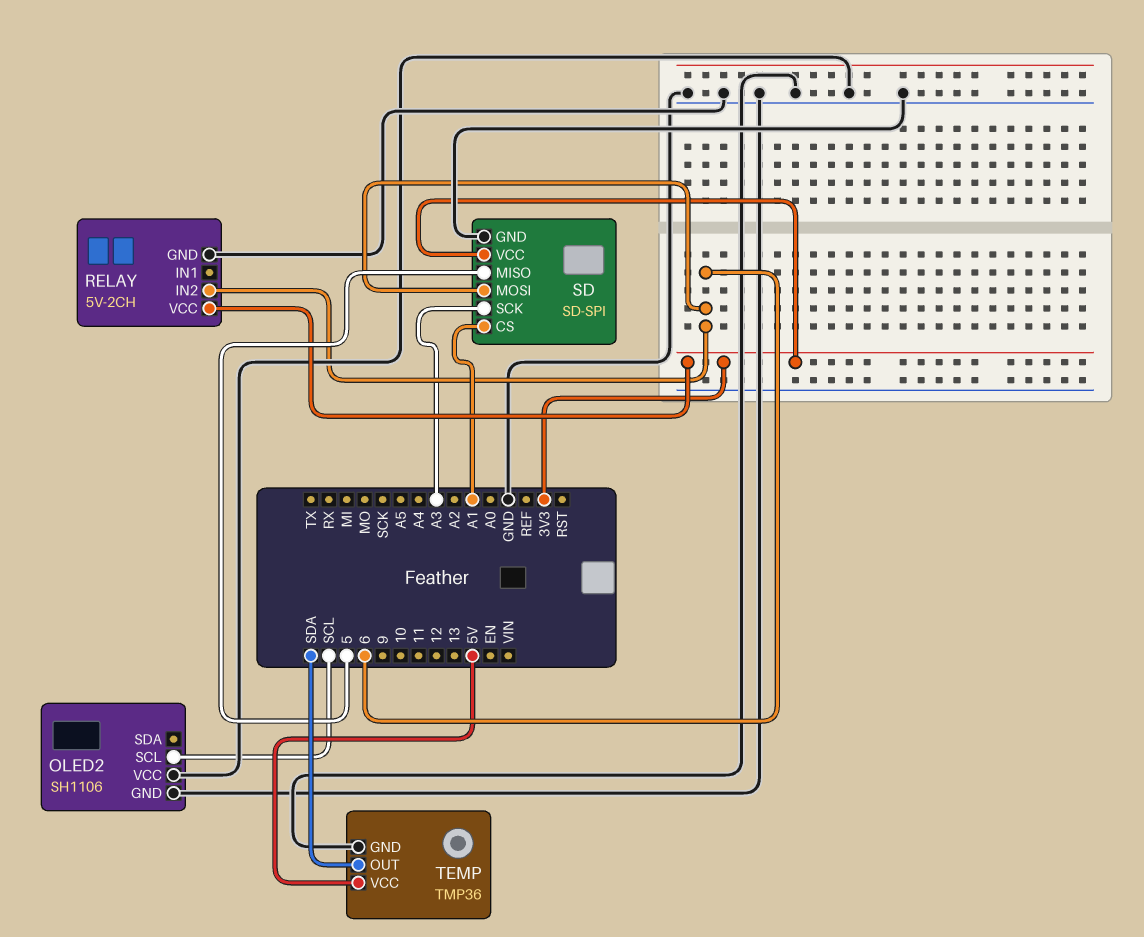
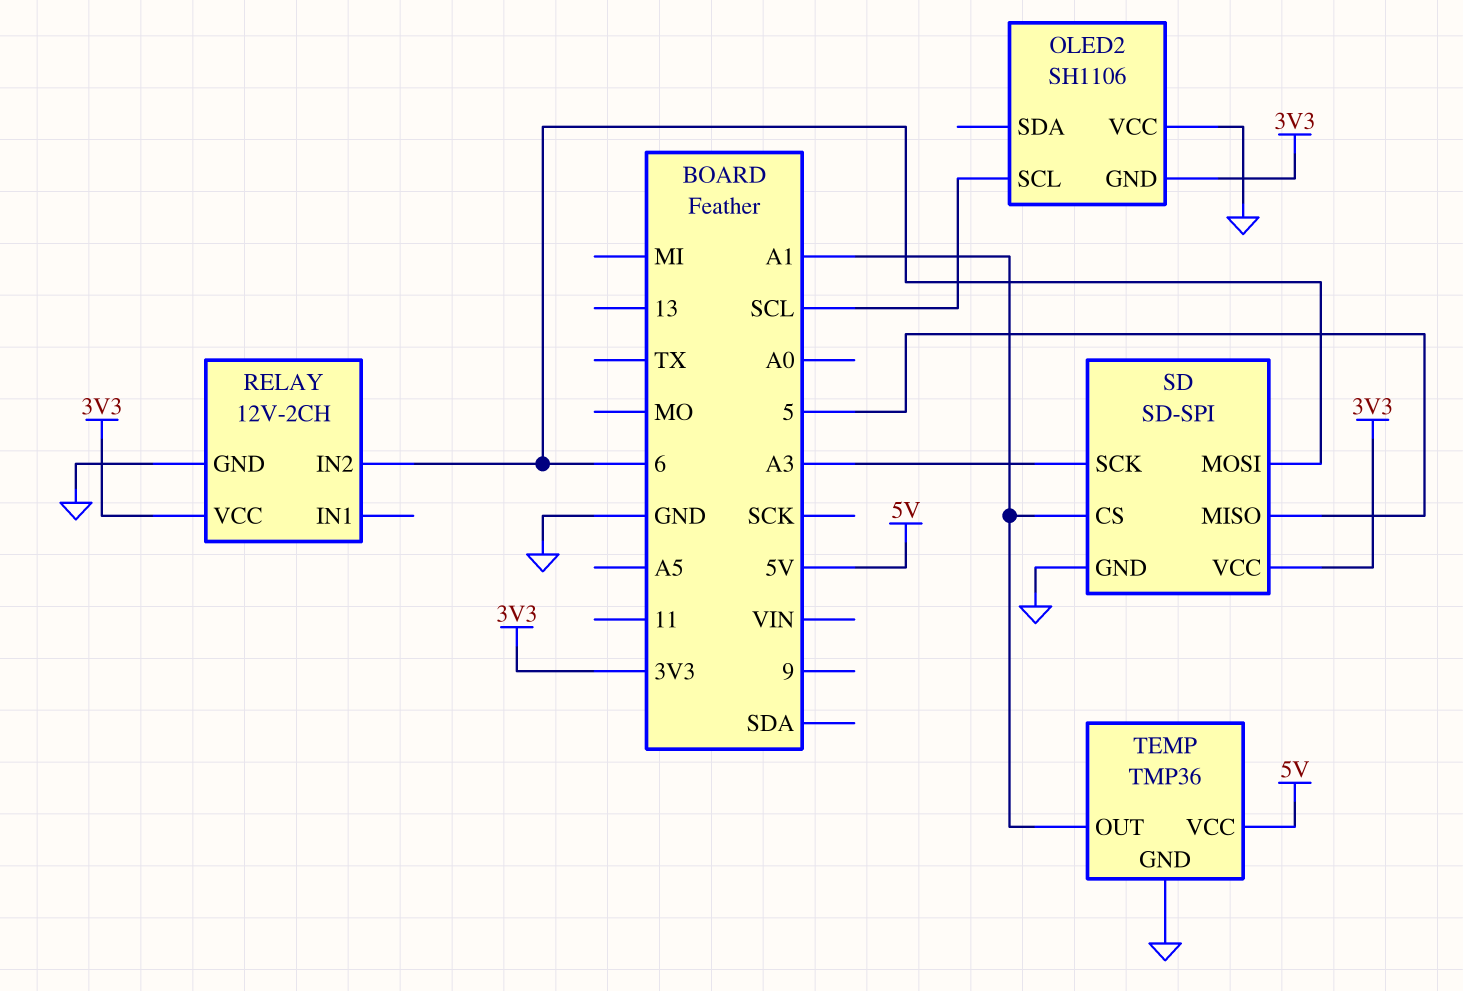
OLED2 pin GND: GND -> 3V3
RELAY: 5V-2CH -> 12V-2CH
TEMP pin OUT: SDA -> A1

